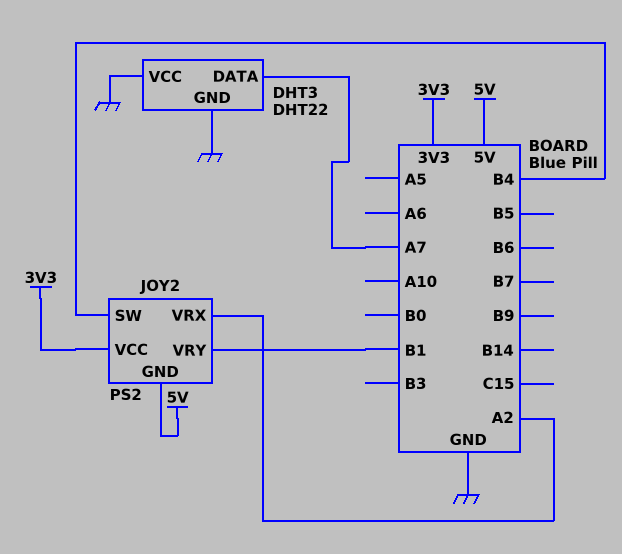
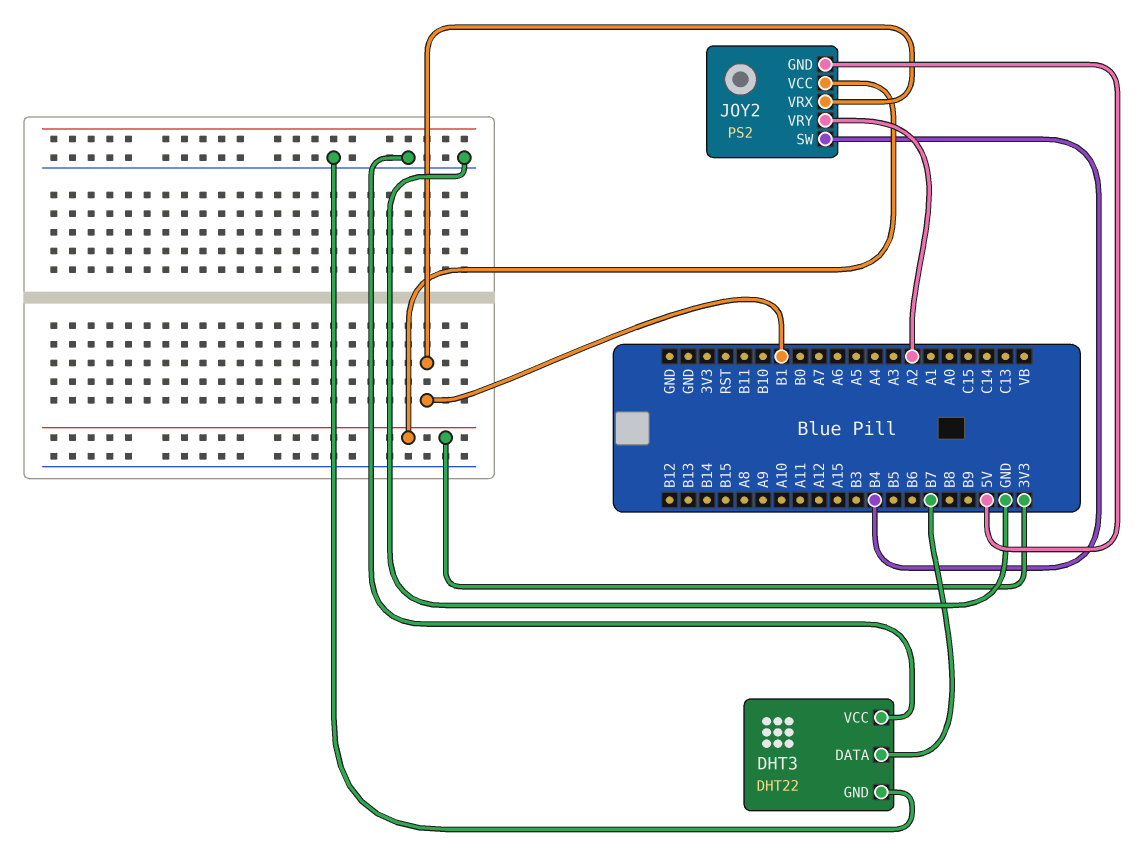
DHT3 pin DATA: A7 -> B7
JOY2 pin VRX: A2 -> B1
JOY2 pin VRY: B1 -> A2

